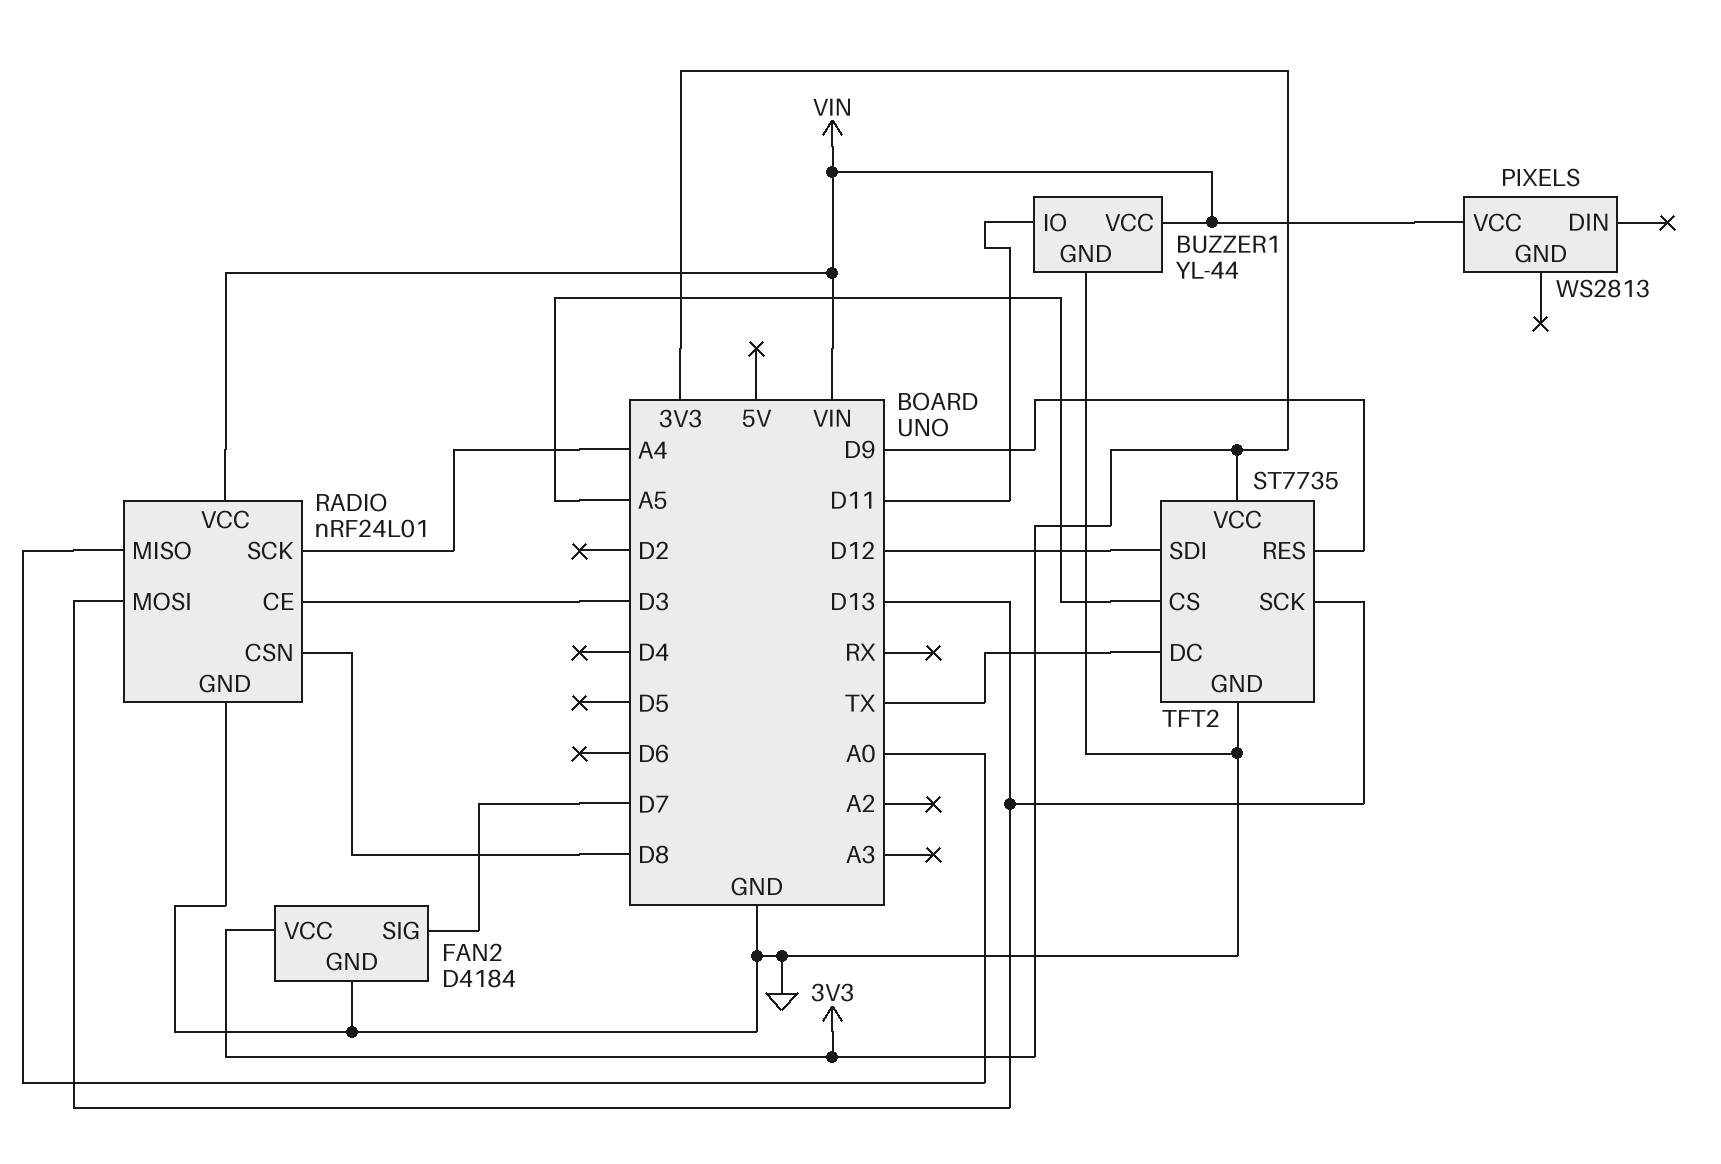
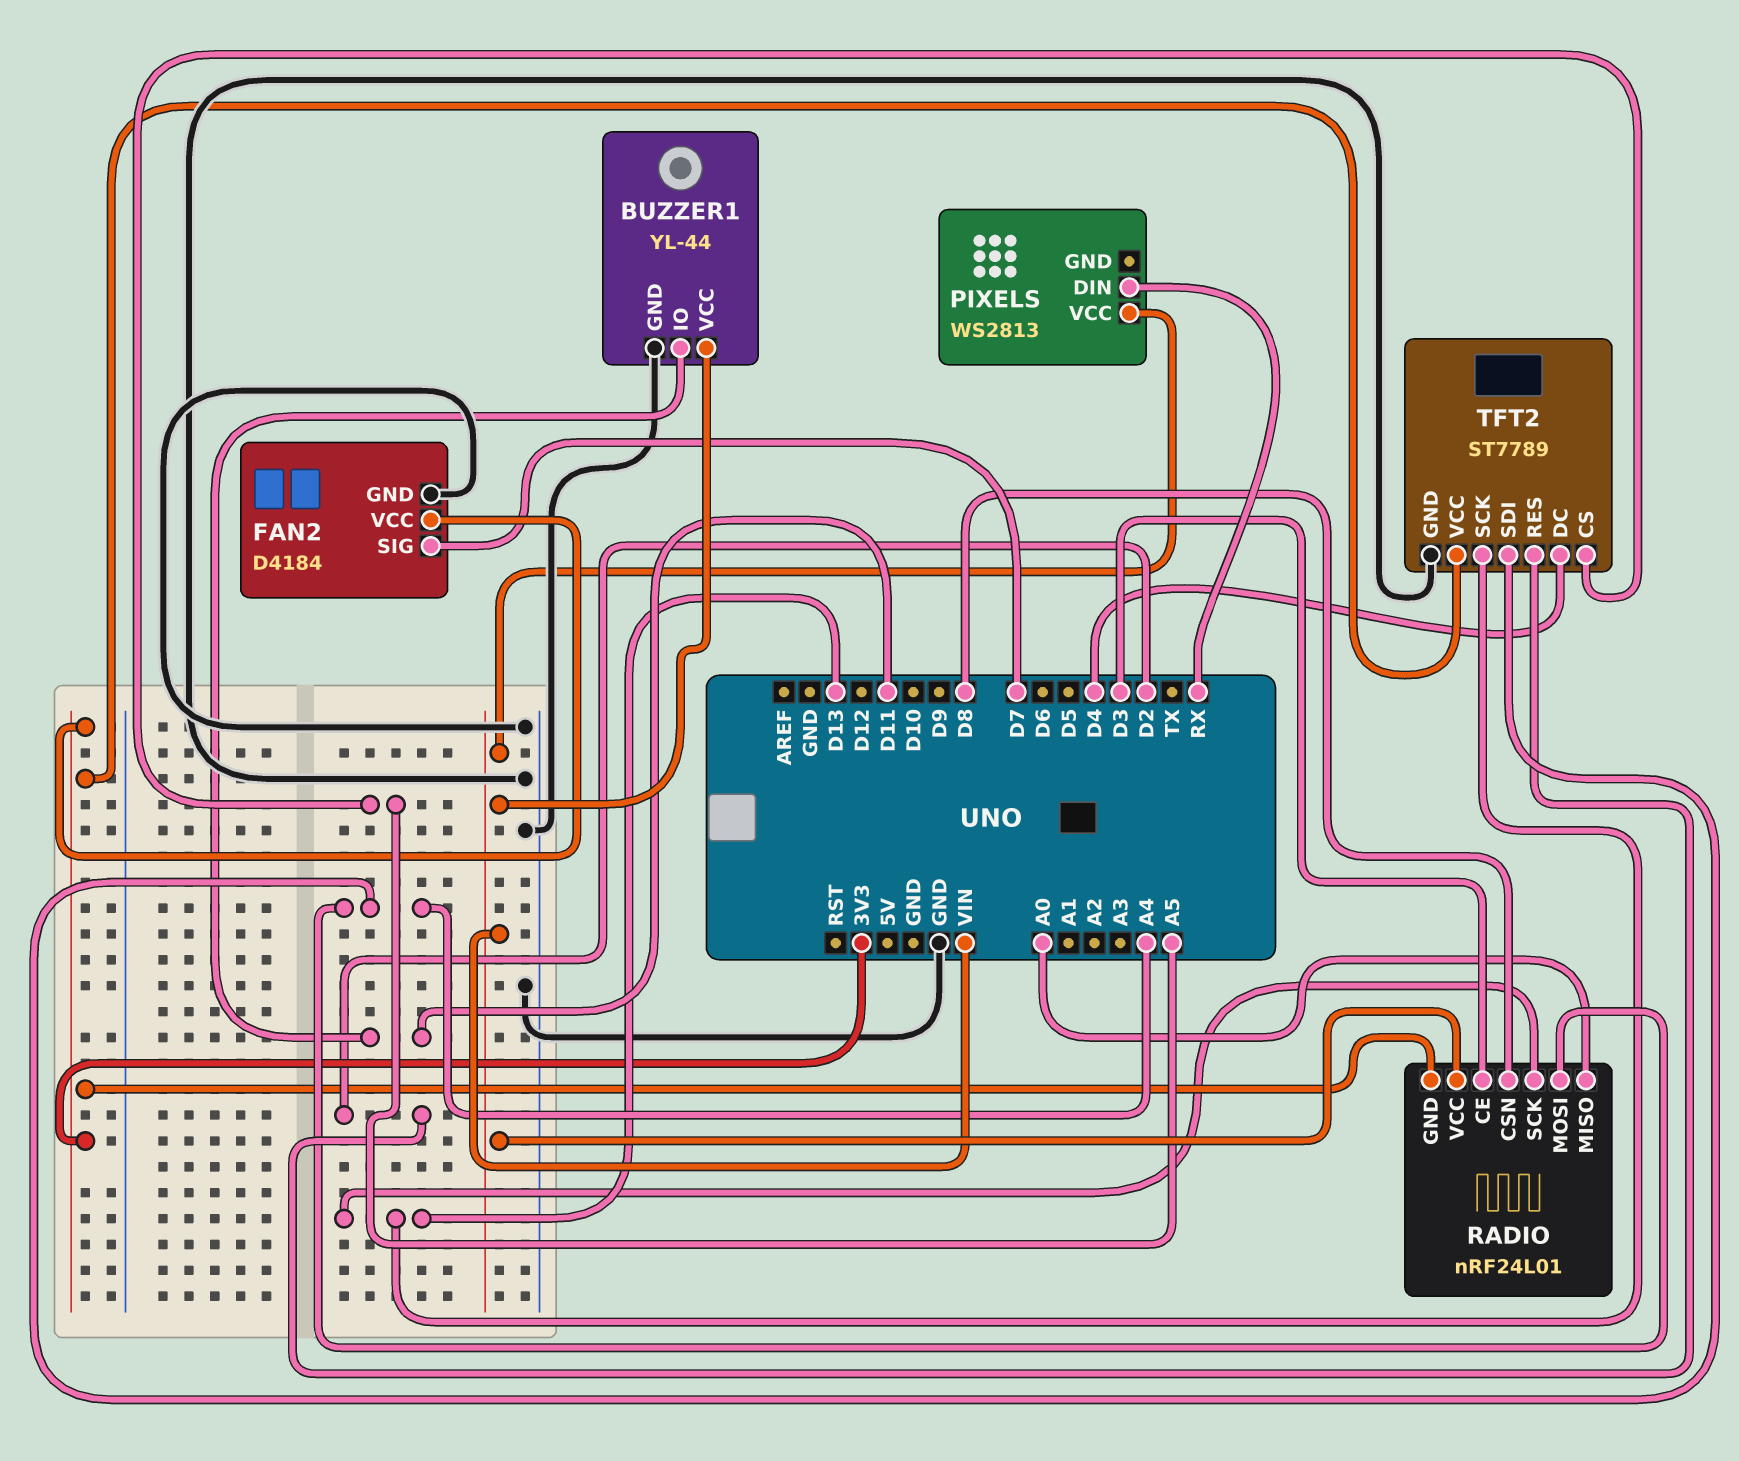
PIXELS pin DIN: none -> RX
RADIO pin GND: GND -> 3V3
RADIO pin MOSI: D13 -> A4
RADIO pin SCK: A4 -> D13
TFT2: ST7735 -> ST7789
TFT2 pin DC: TX -> D4
TFT2 pin RES: D9 -> D2
TFT2 pin SDI: D12 -> A4

